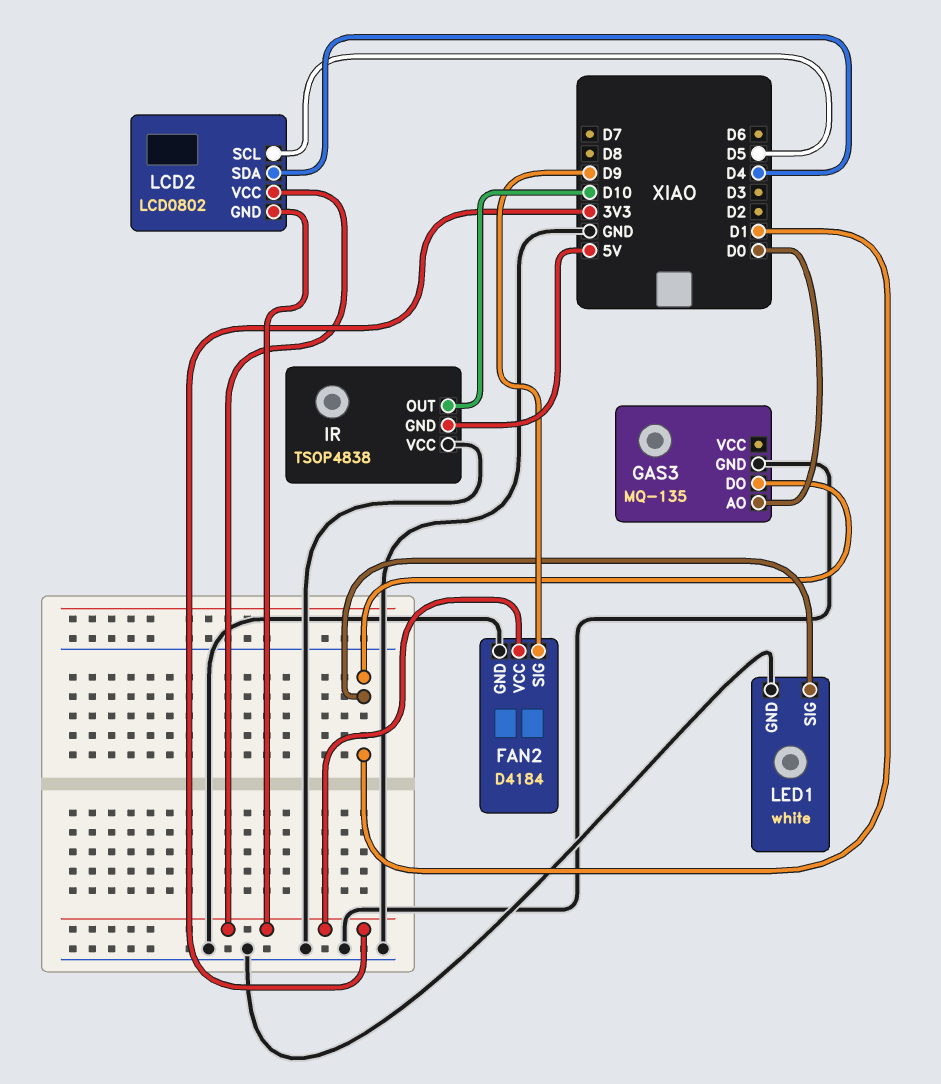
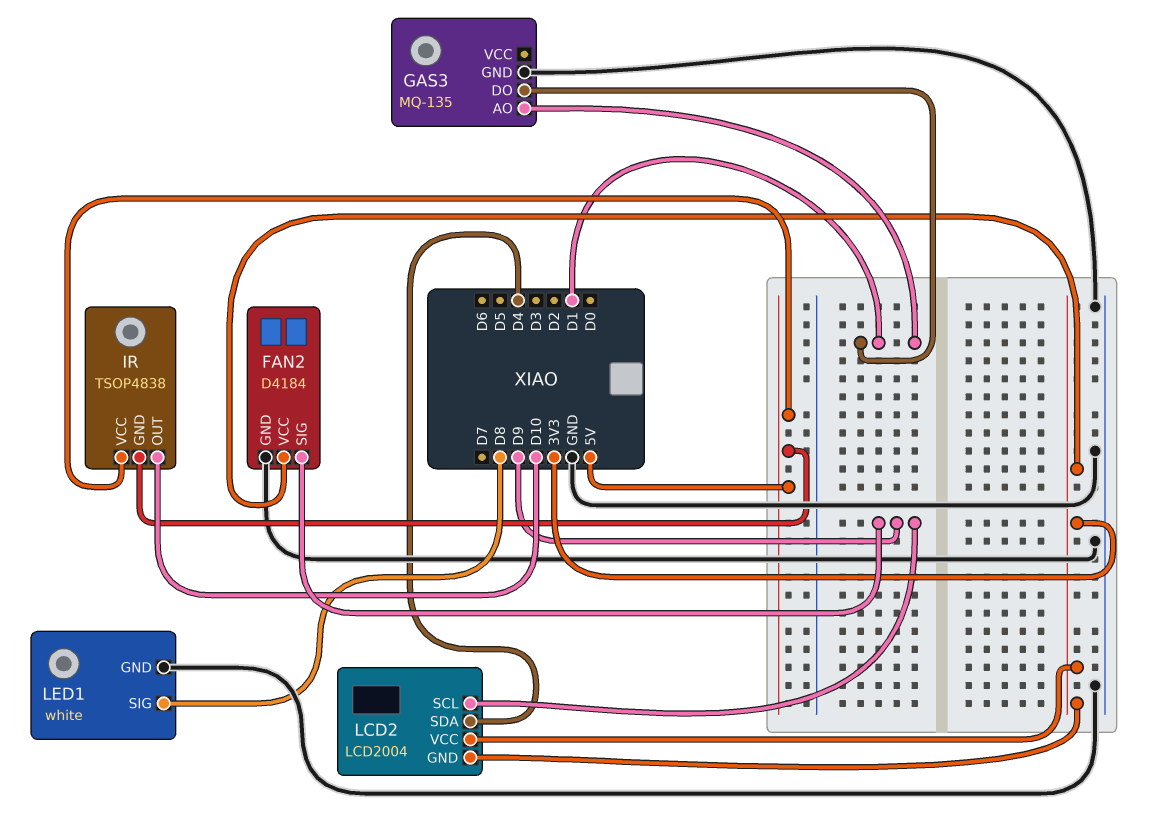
GAS3 pin AO: D0 -> D1
IR pin VCC: GND -> 5V
LCD2: LCD0802 -> LCD2004
LCD2 pin SCL: D5 -> D9
LED1 pin SIG: D1 -> D8

